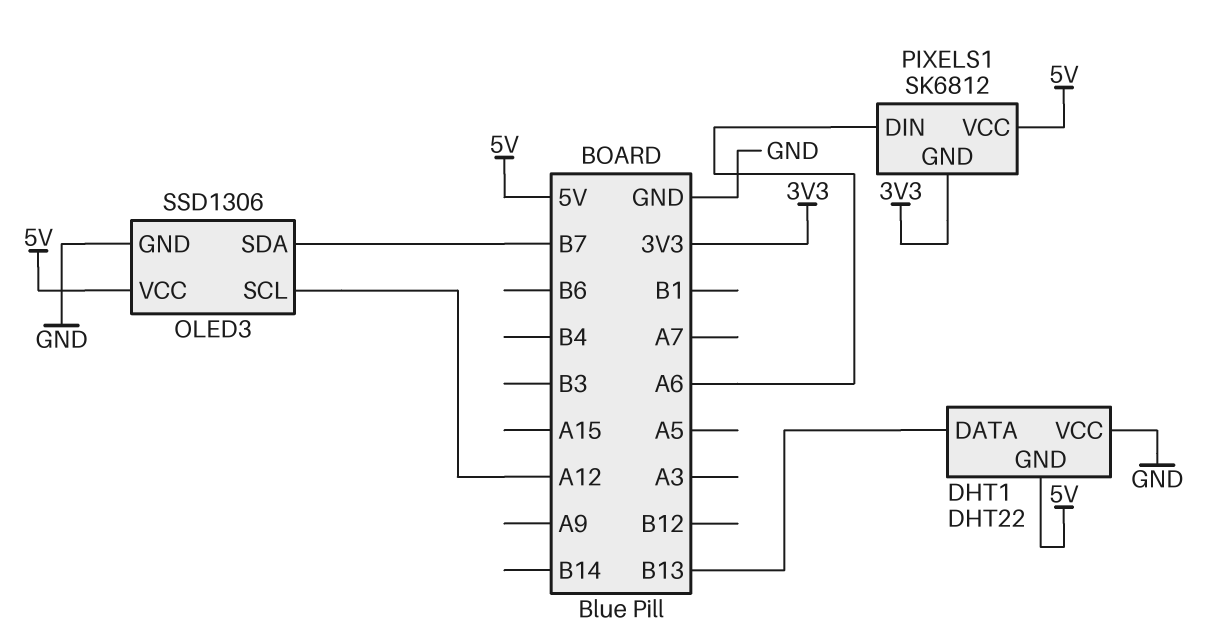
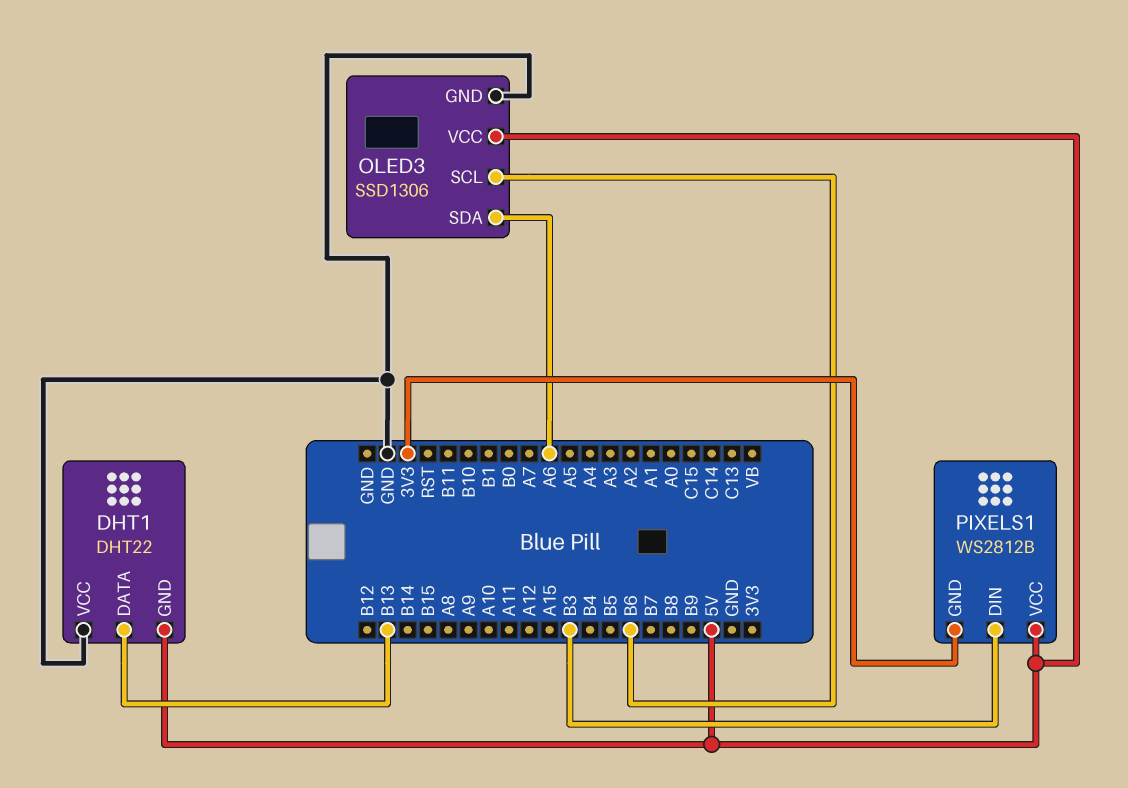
OLED3 pin SCL: A12 -> B6
OLED3 pin SDA: B7 -> A6
PIXELS1: SK6812 -> WS2812B
PIXELS1 pin DIN: A6 -> B3

